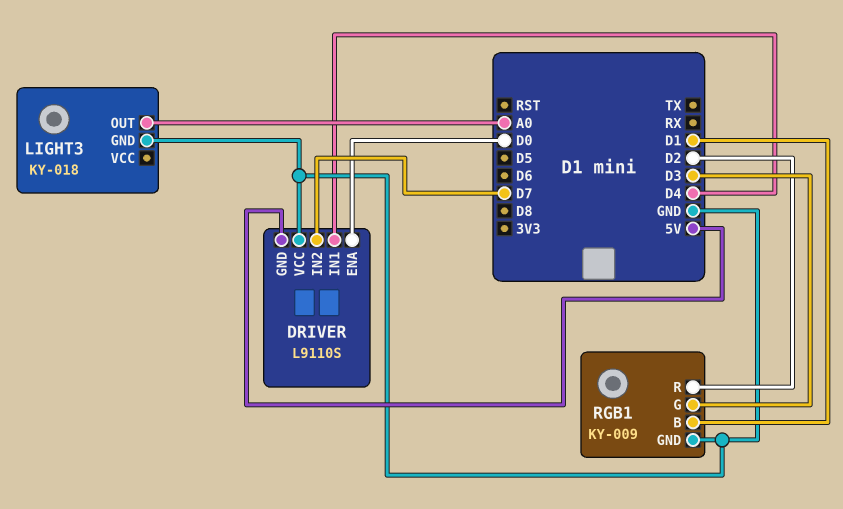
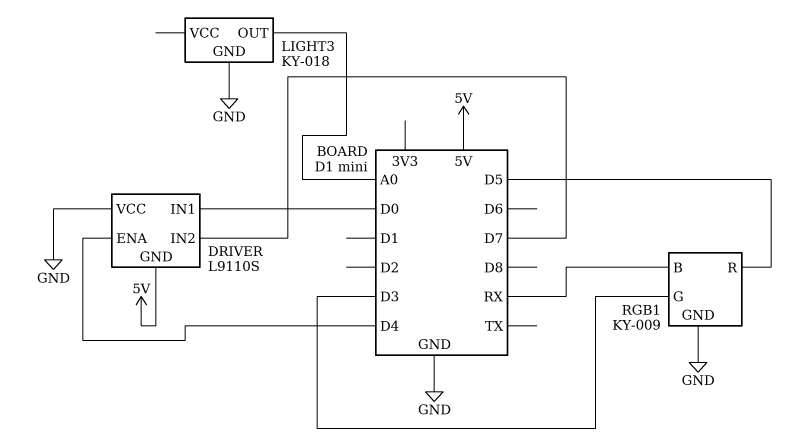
DRIVER pin ENA: D0 -> D4
DRIVER pin IN1: D4 -> D0
RGB1 pin B: D1 -> RX
RGB1 pin R: D2 -> D5

